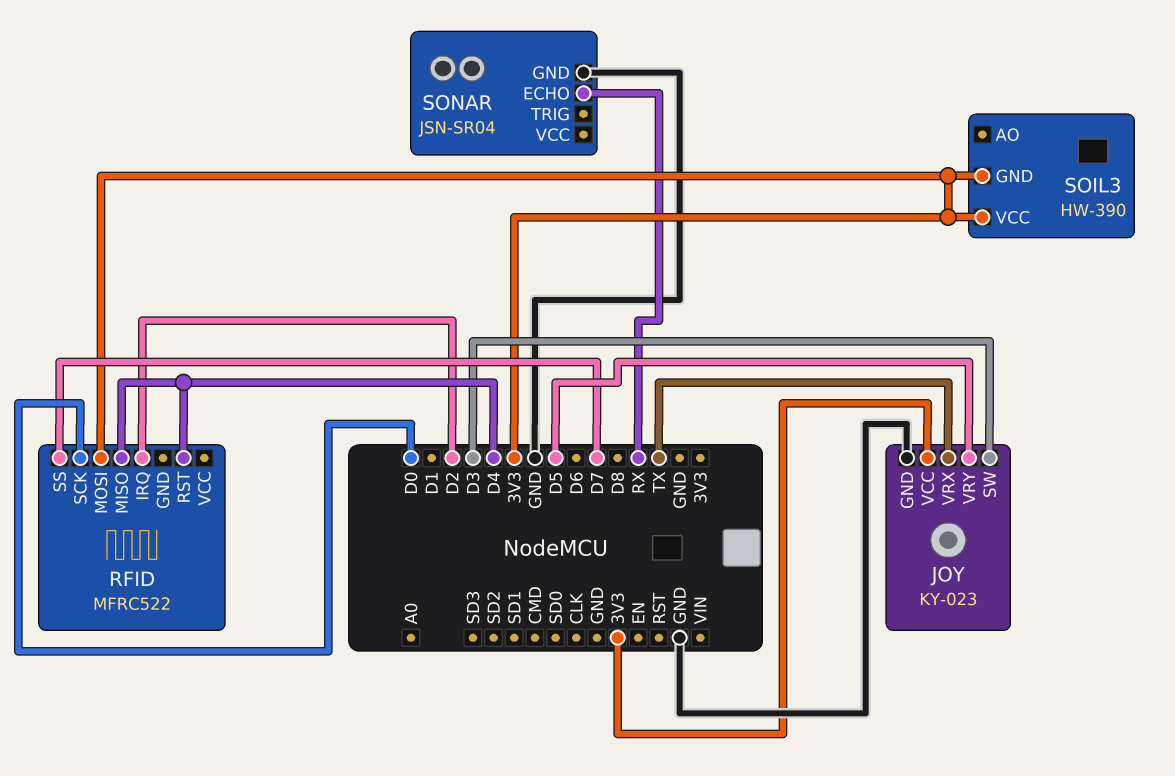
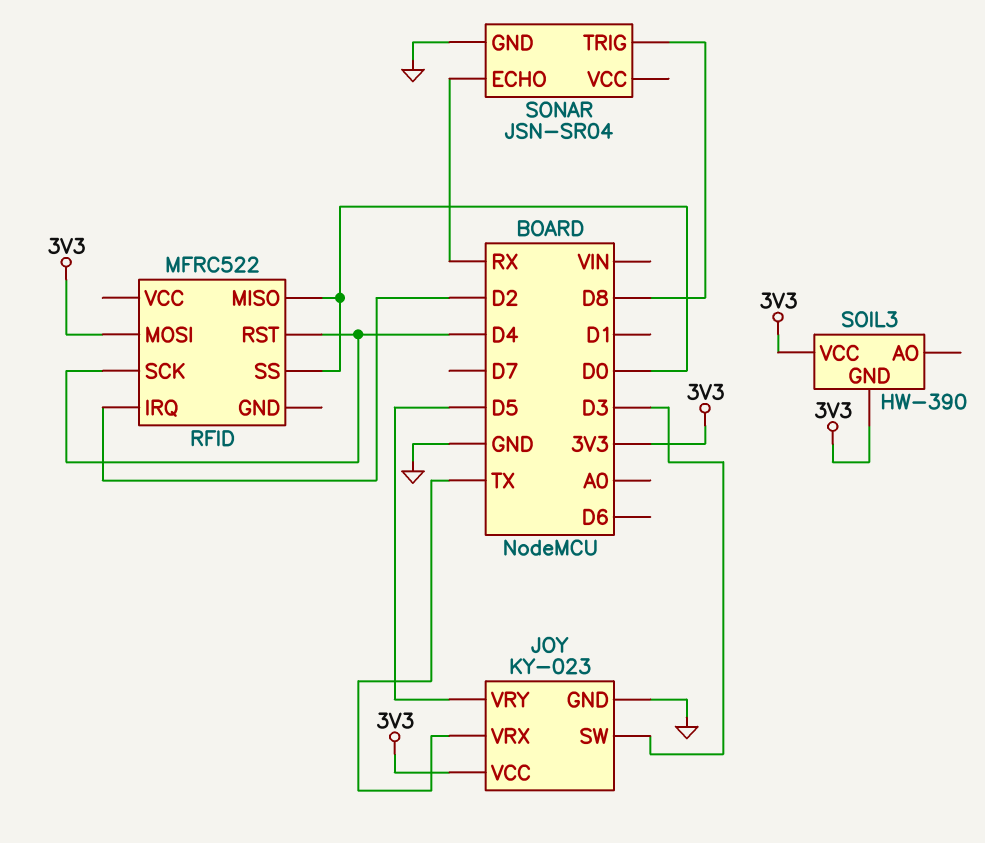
RFID pin MISO: D4 -> D0
RFID pin SCK: D0 -> D4
RFID pin SS: D7 -> D0
SONAR pin TRIG: none -> D8

